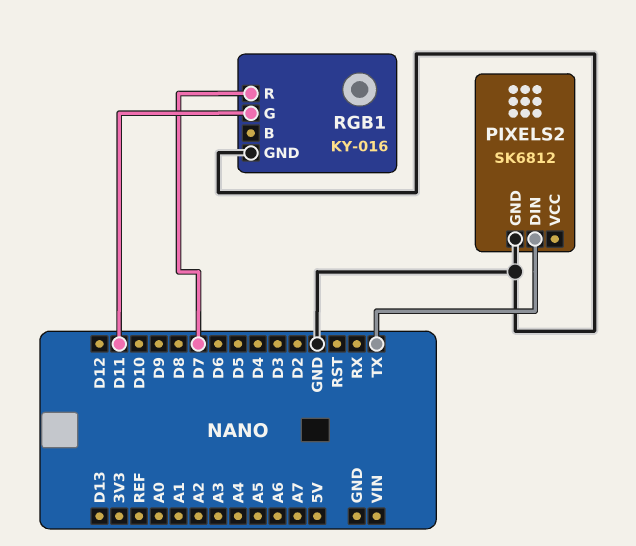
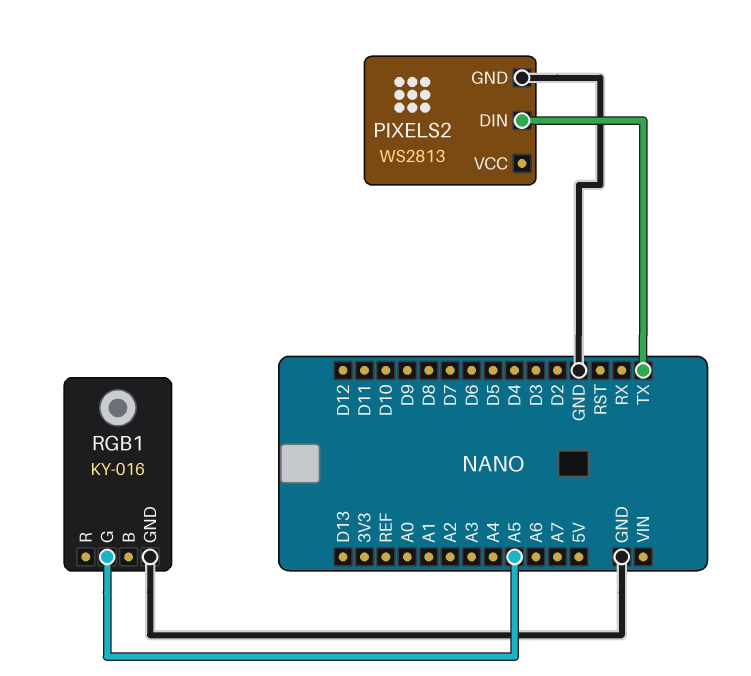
PIXELS2: SK6812 -> WS2813
RGB1 pin G: D11 -> A5
RGB1 pin R: D7 -> none

